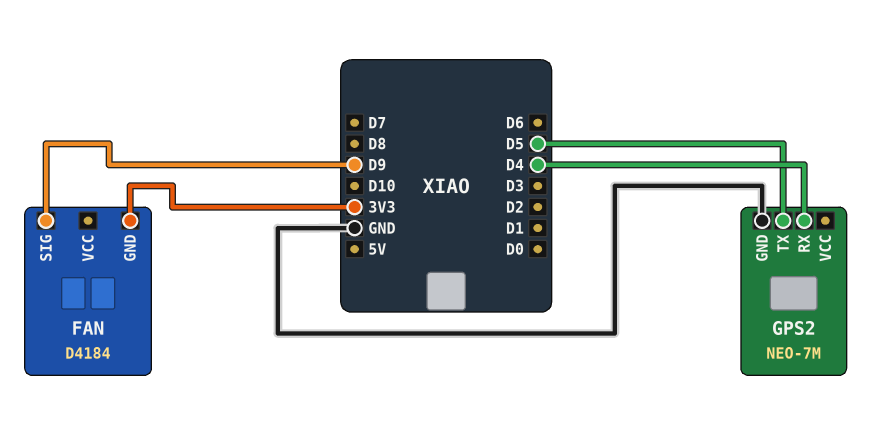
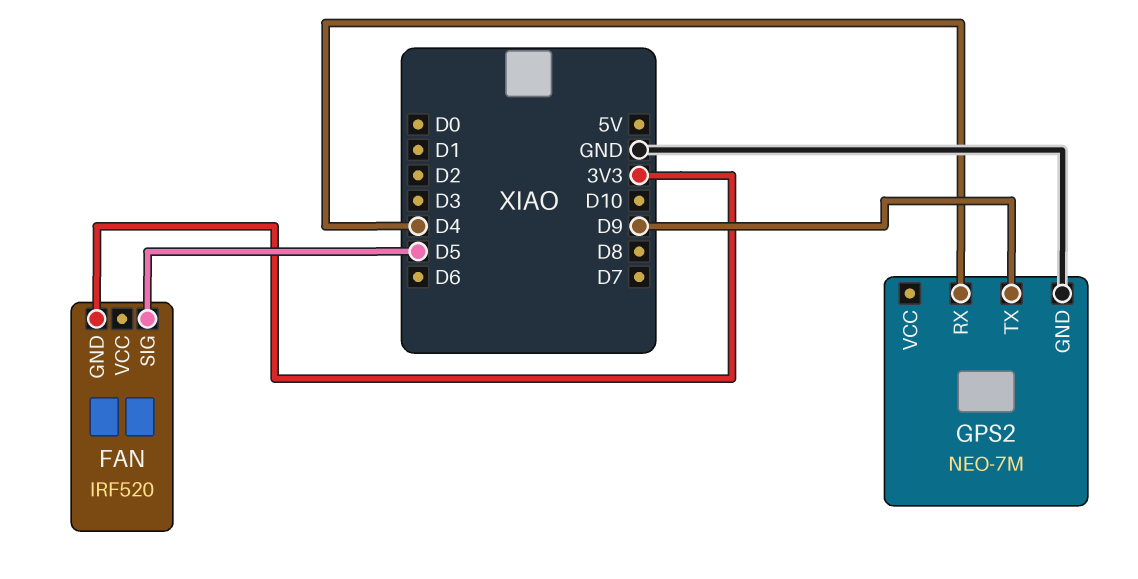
FAN: D4184 -> IRF520
FAN pin SIG: D9 -> D5
GPS2 pin TX: D5 -> D9

